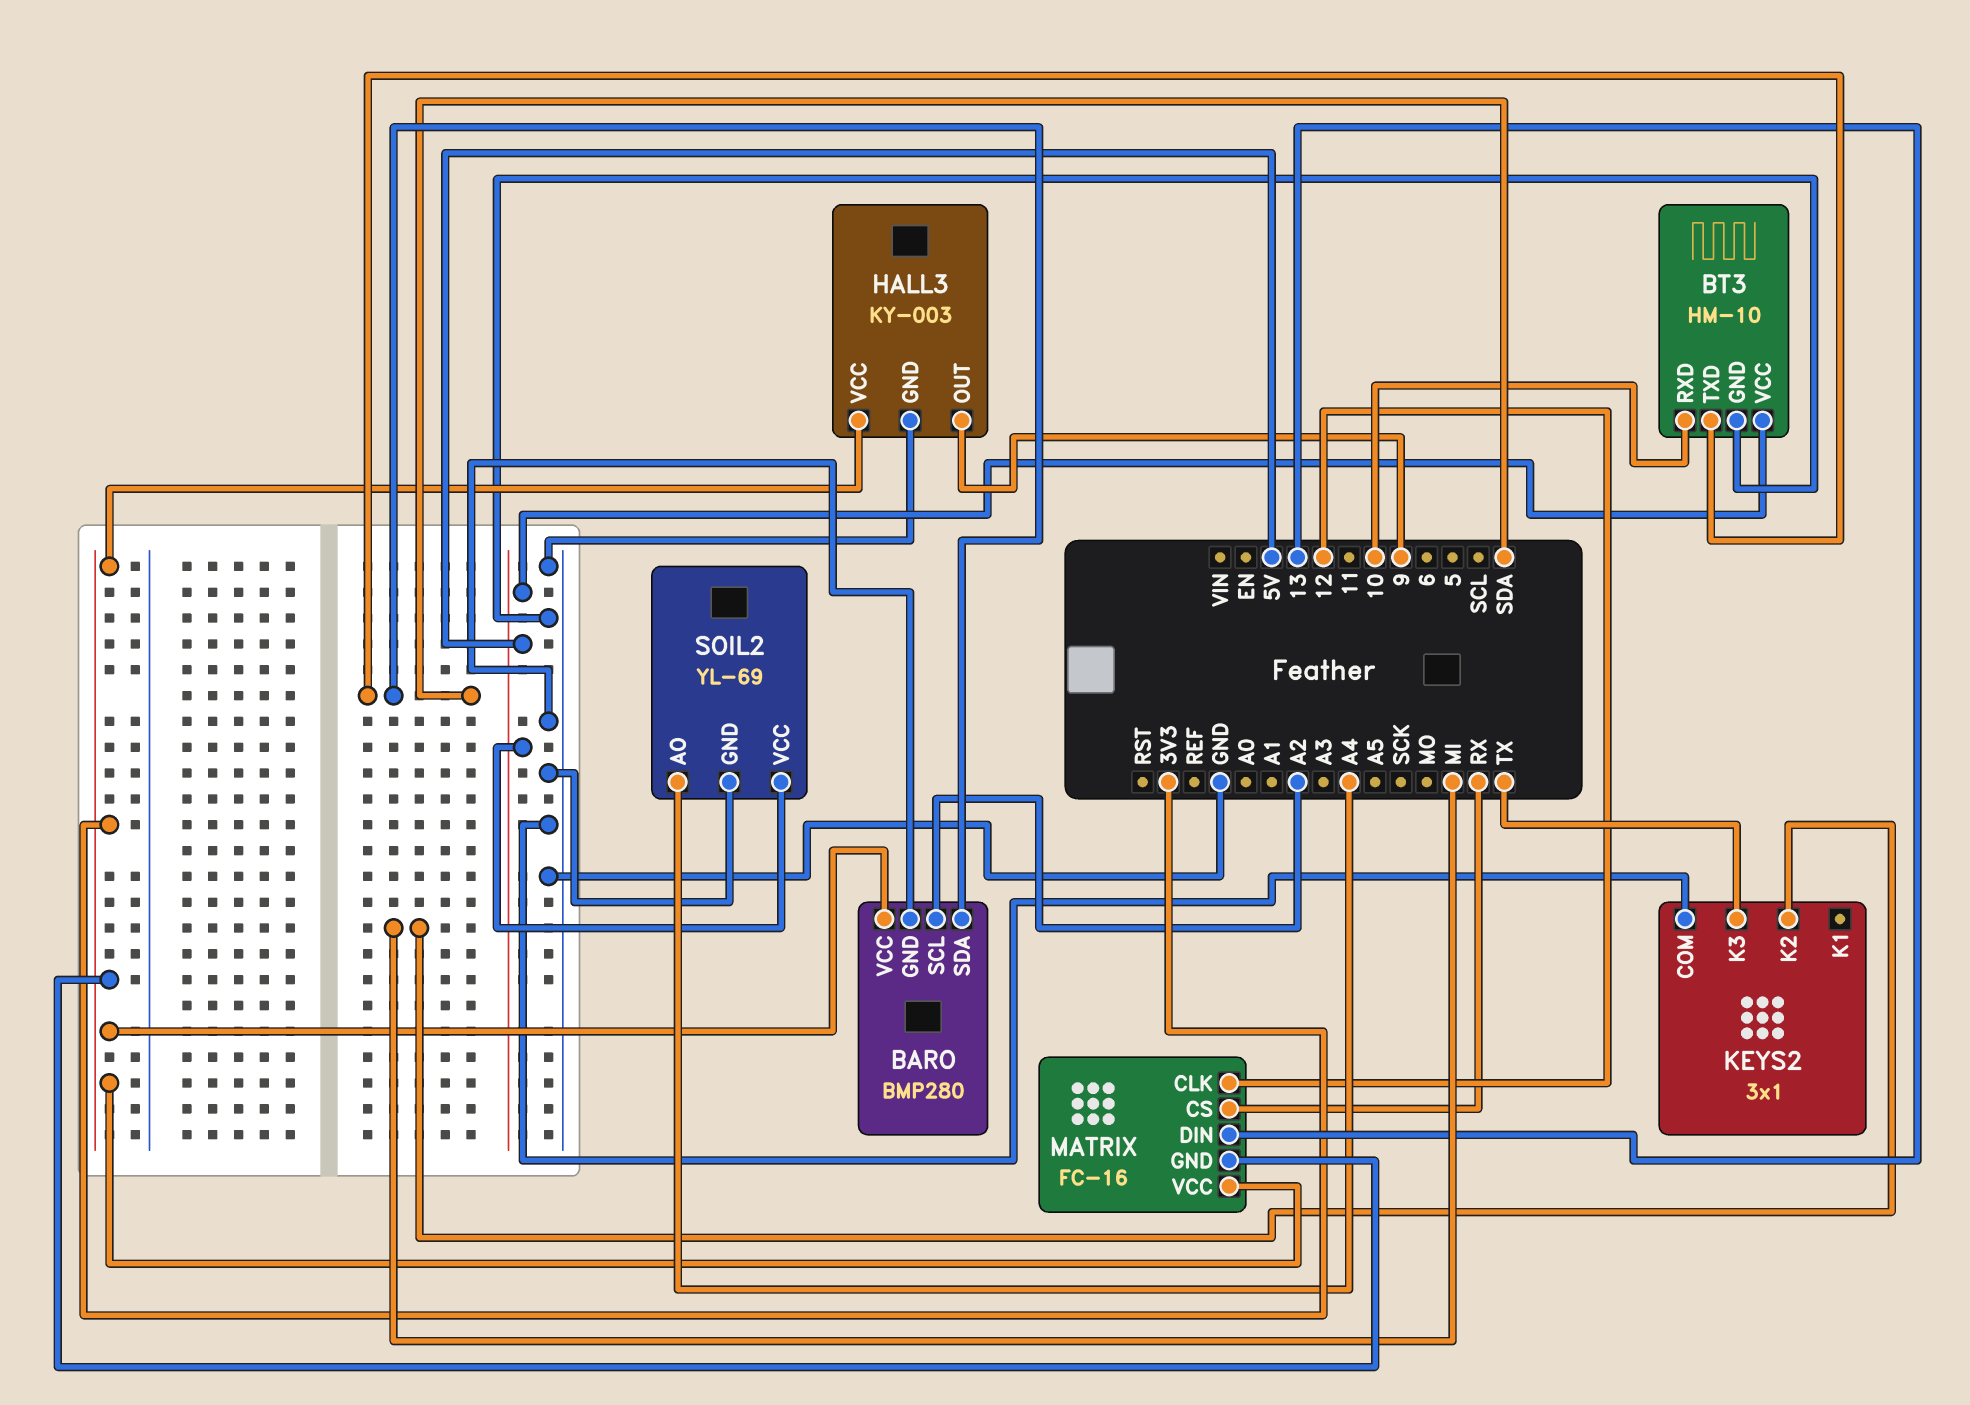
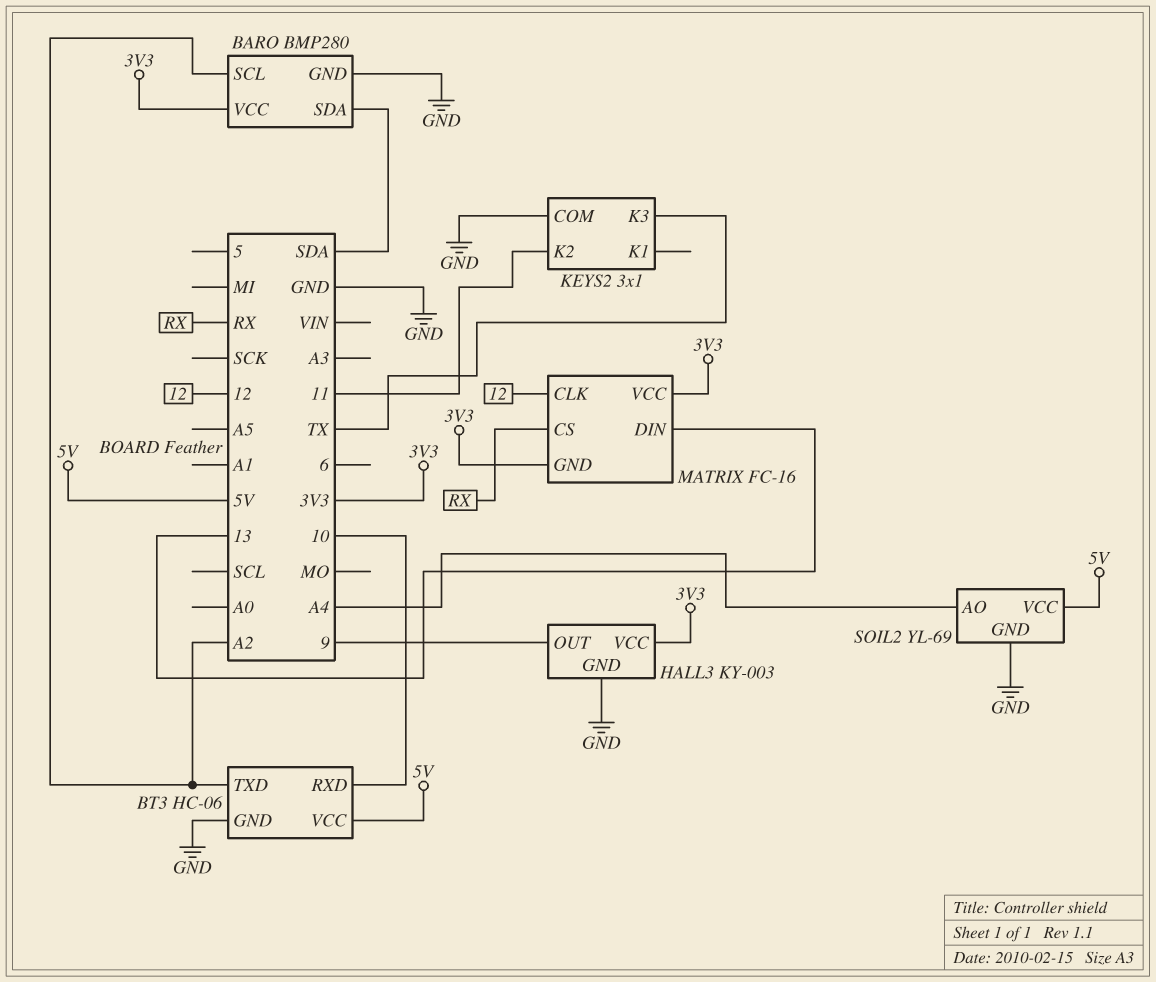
BT3: HM-10 -> HC-06
BT3 pin TXD: SDA -> A2
KEYS2 pin K2: MI -> 11

